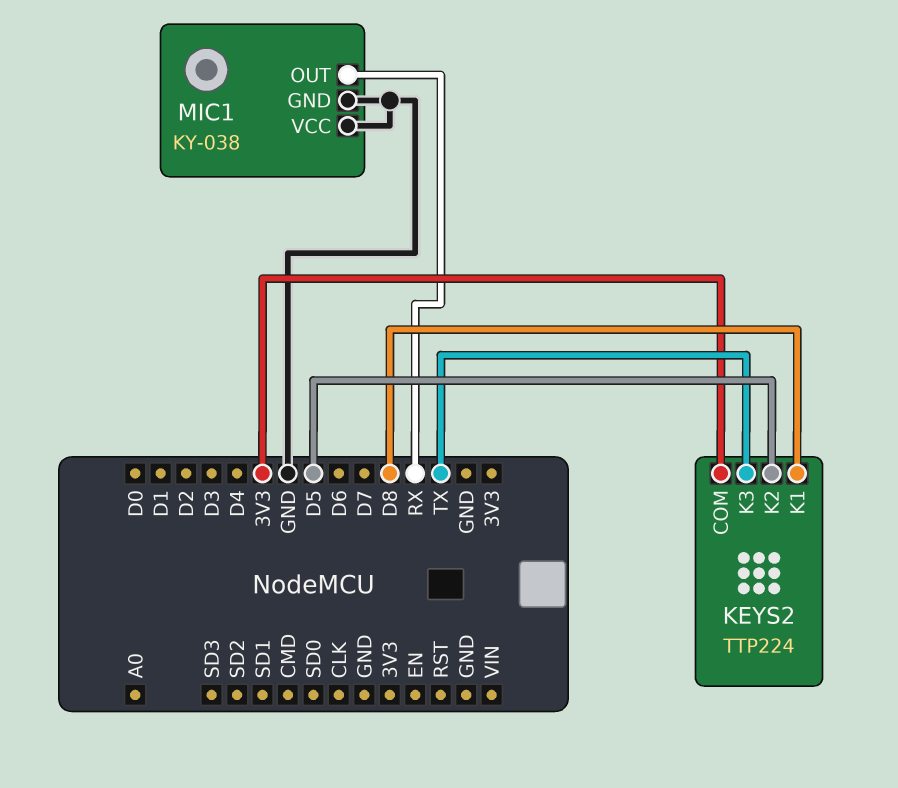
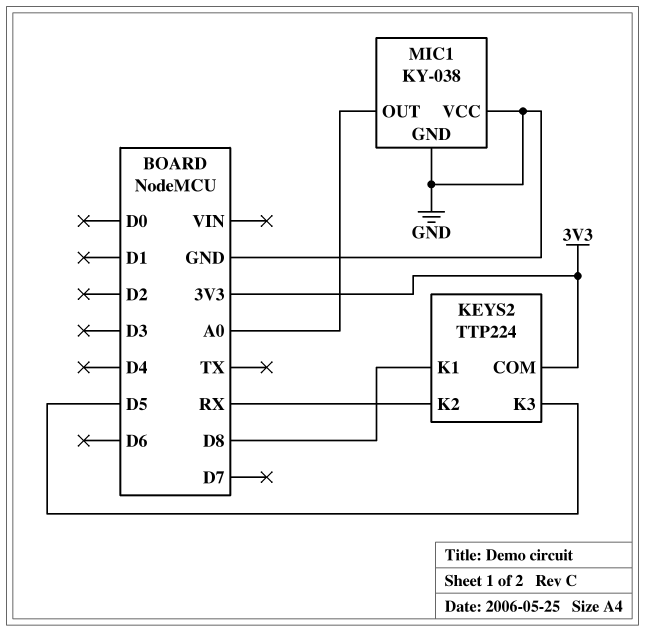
KEYS2 pin K2: D5 -> RX
KEYS2 pin K3: TX -> D5
MIC1 pin OUT: RX -> A0

